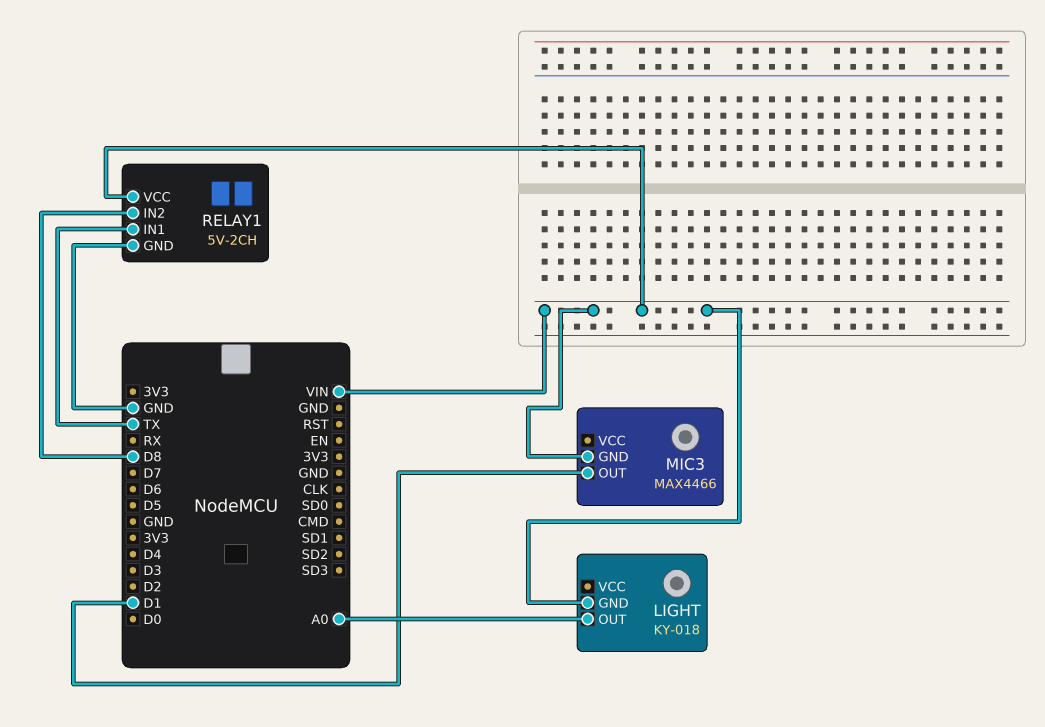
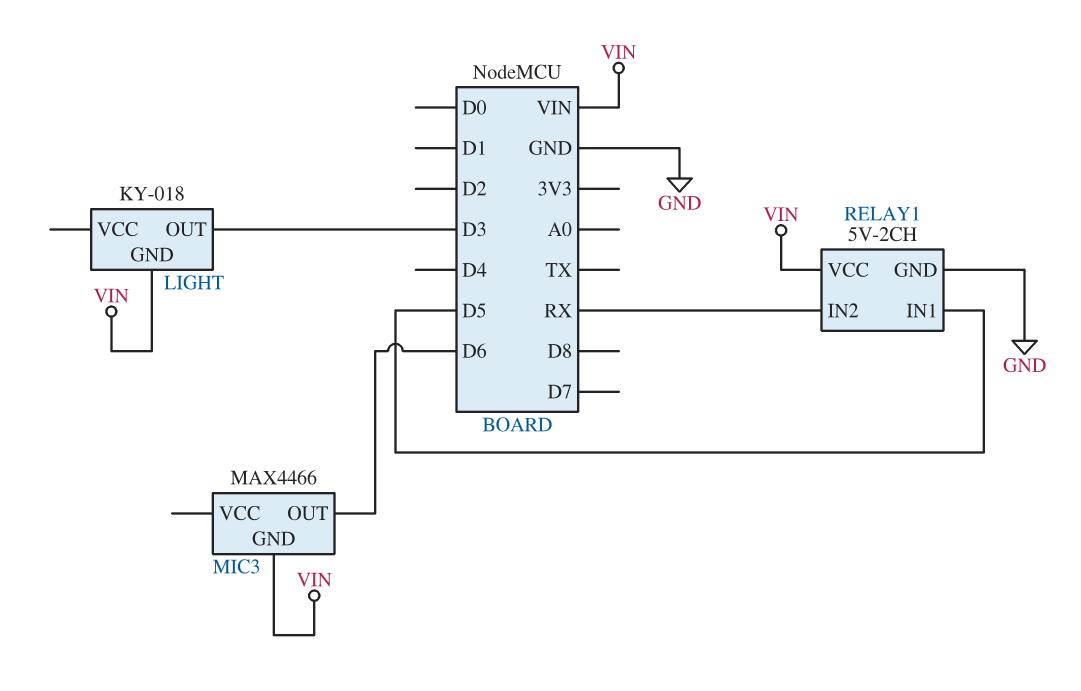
LIGHT pin OUT: A0 -> D3
MIC3 pin OUT: D1 -> D6
RELAY1 pin IN1: TX -> D5
RELAY1 pin IN2: D8 -> RX

